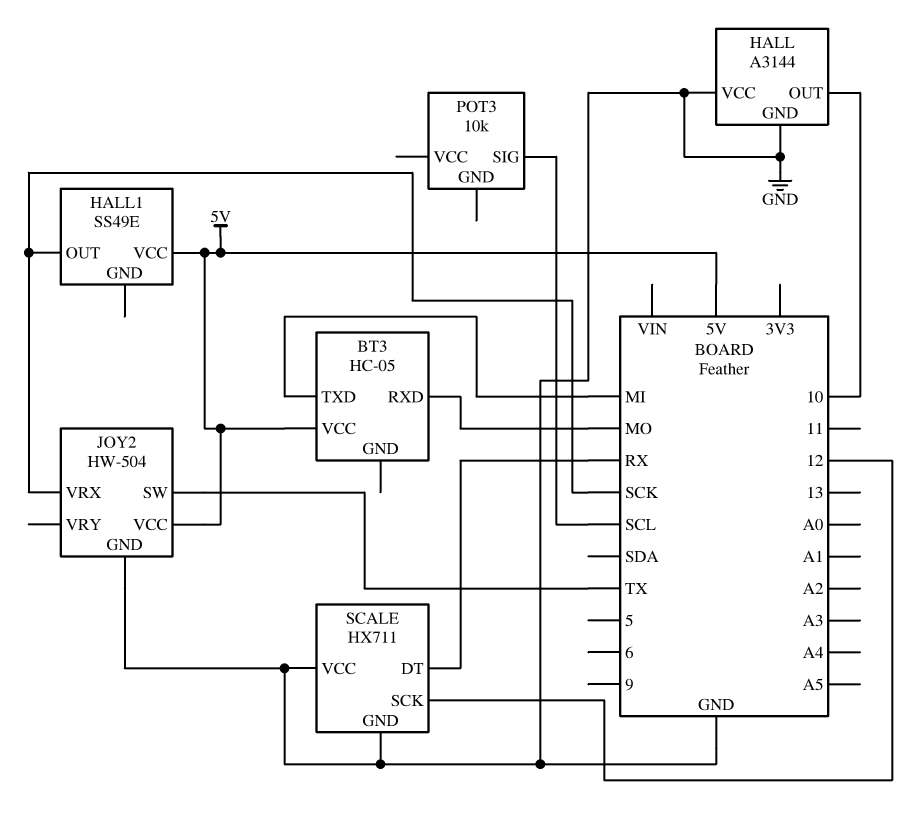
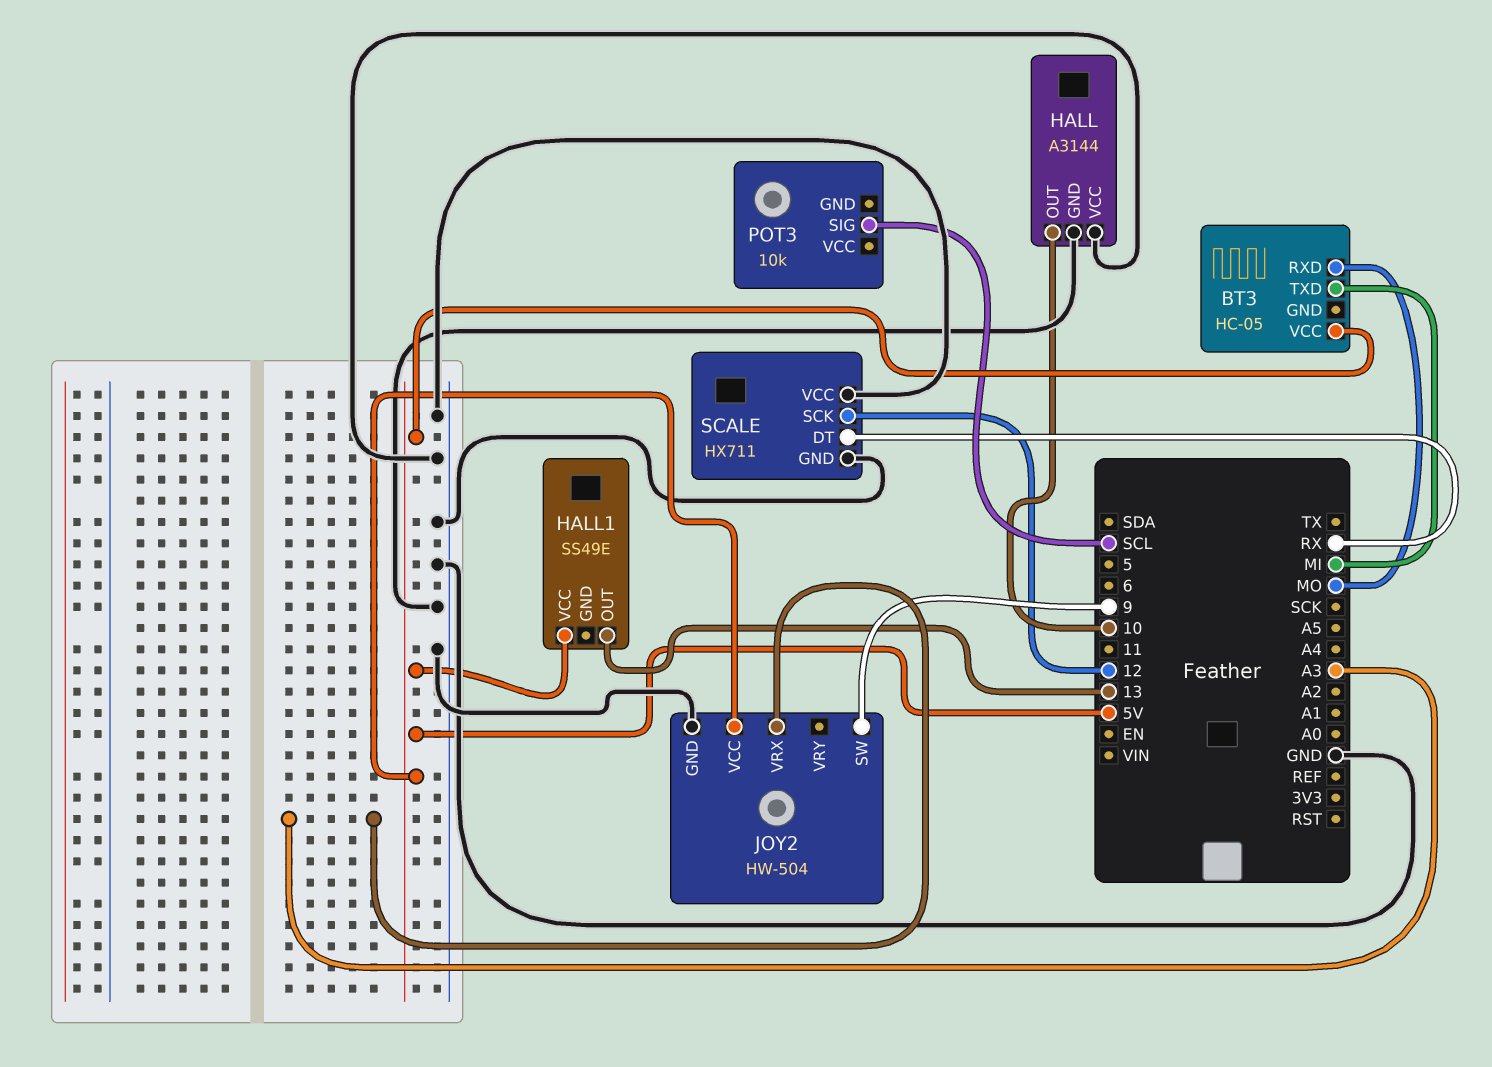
HALL1 pin OUT: SCK -> 13
JOY2 pin SW: TX -> 9
JOY2 pin VRX: SCK -> A3

